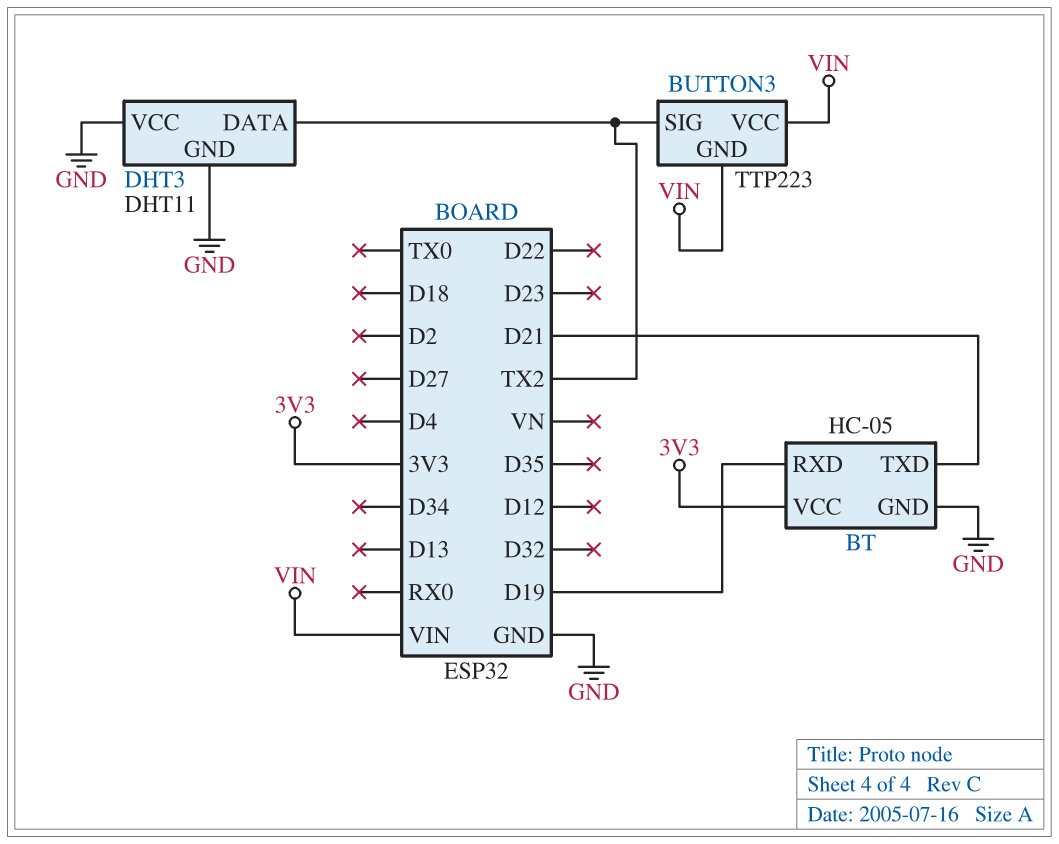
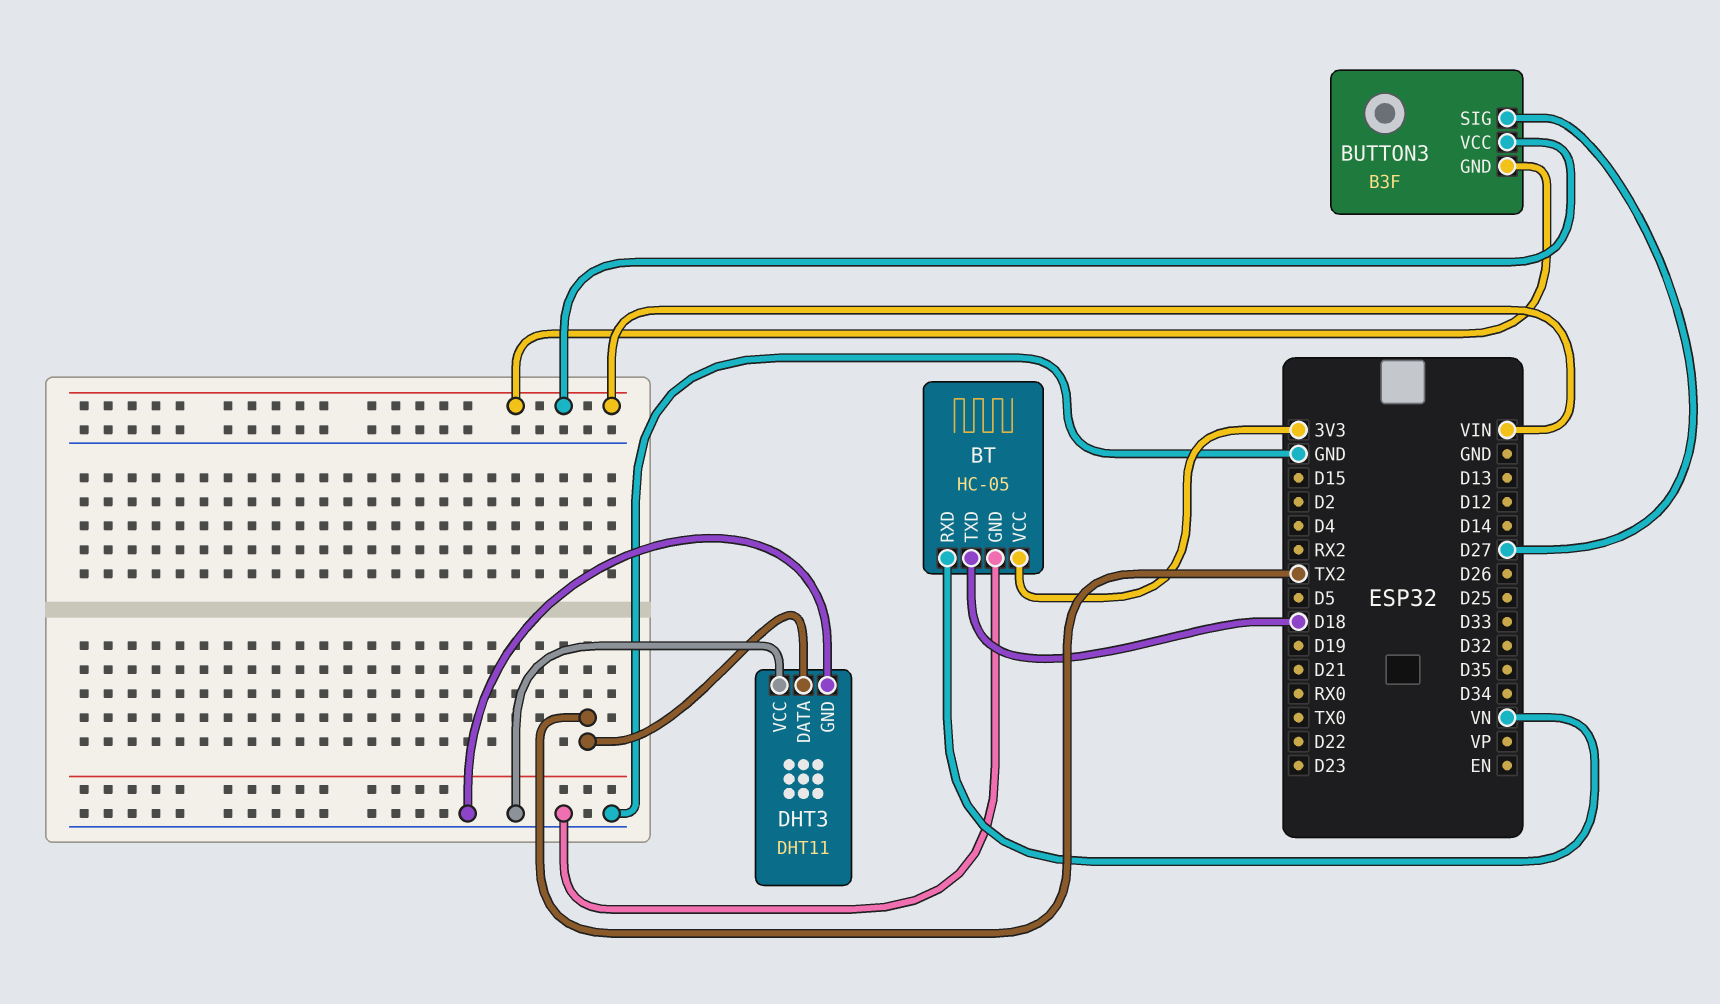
BT pin RXD: D19 -> VN
BT pin TXD: D21 -> D18
BUTTON3: TTP223 -> B3F
BUTTON3 pin SIG: TX2 -> D27

